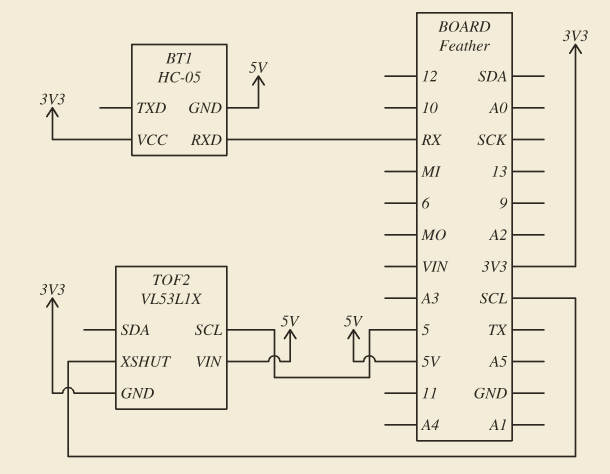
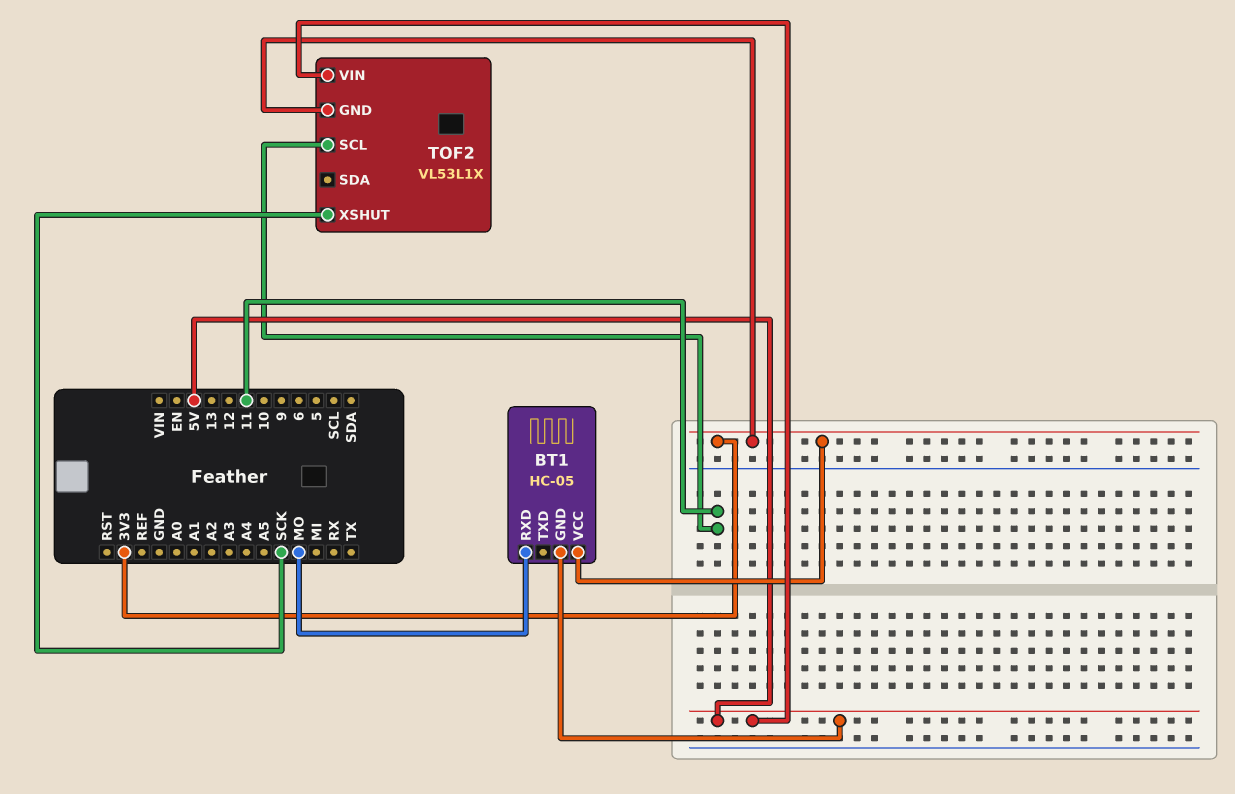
BT1 pin RXD: RX -> MO
TOF2 pin SCL: 5 -> 11
TOF2 pin XSHUT: SCL -> SCK

